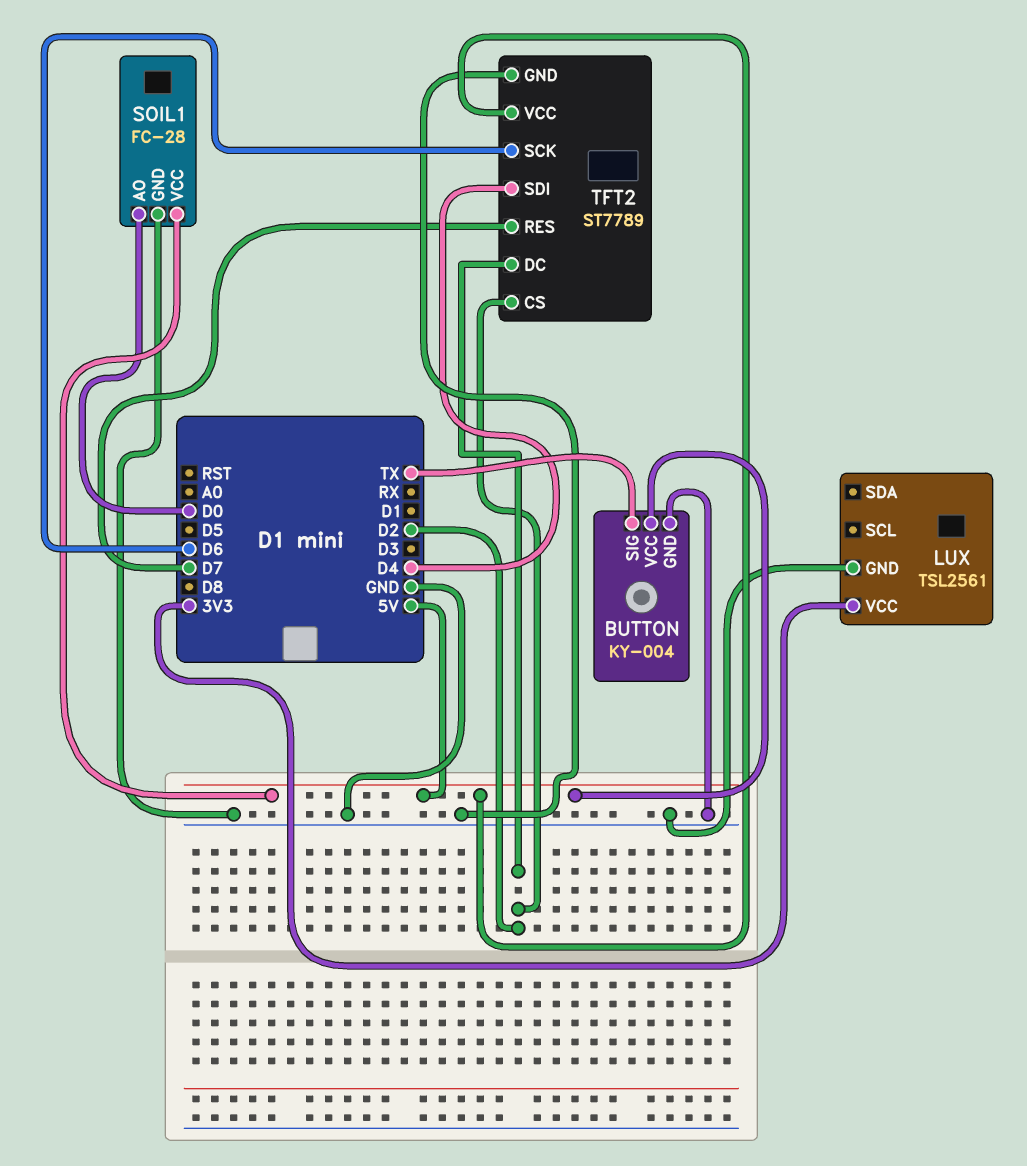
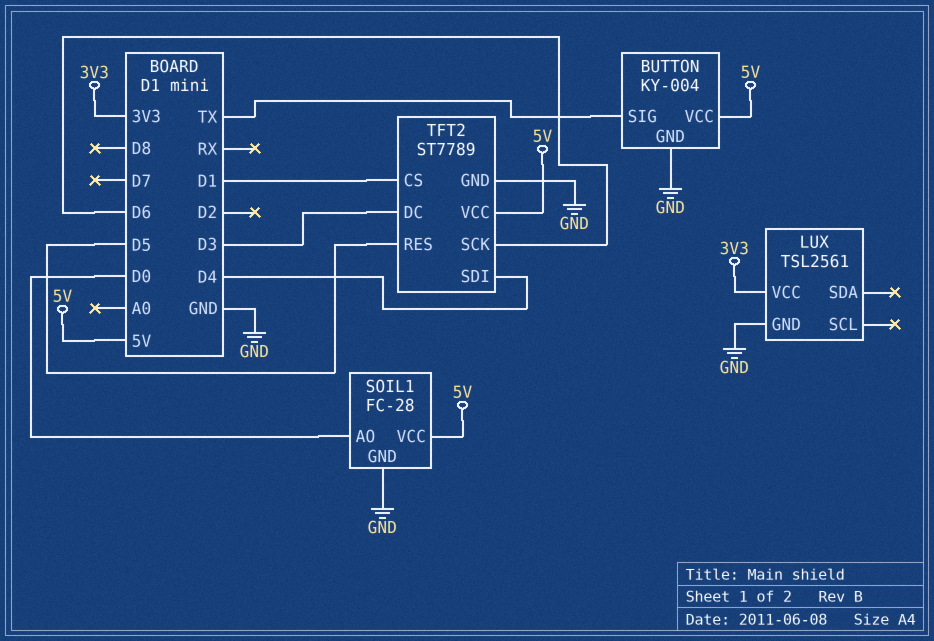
TFT2 pin CS: D2 -> D1
TFT2 pin DC: D2 -> D3
TFT2 pin RES: D7 -> D5

